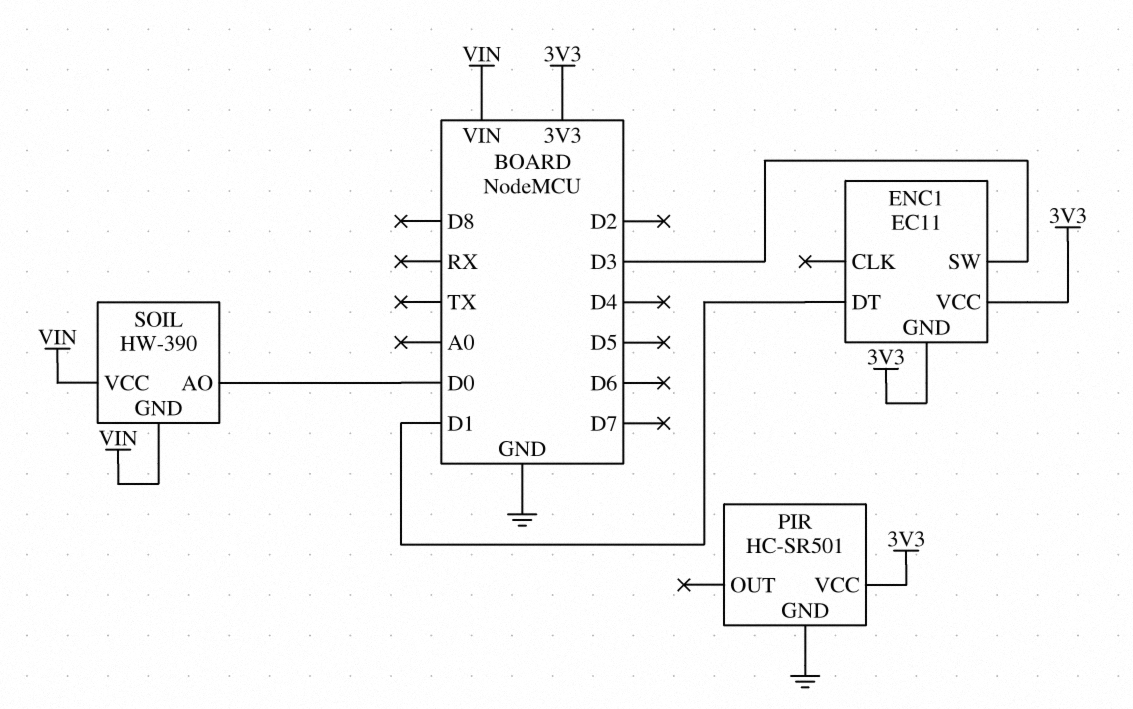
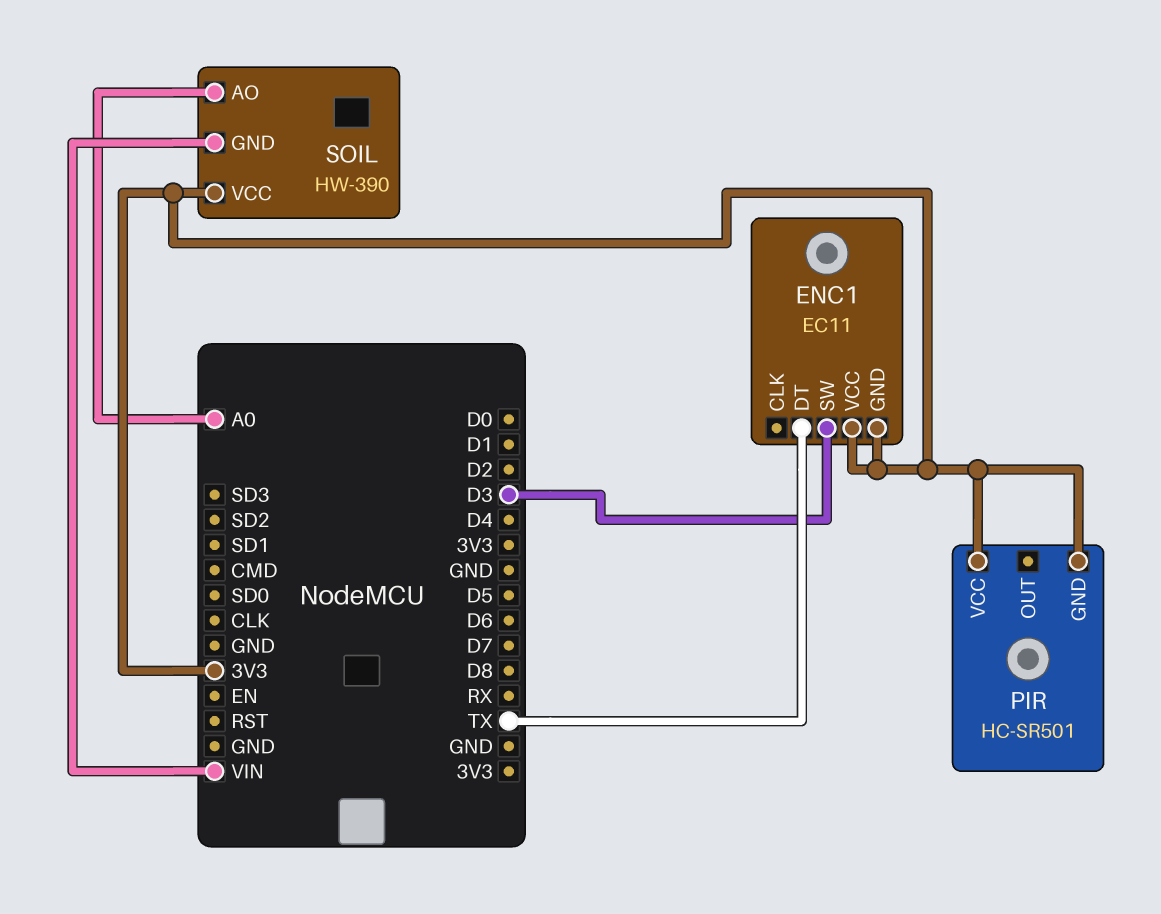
ENC1 pin DT: D1 -> TX
PIR pin GND: GND -> 3V3
SOIL pin AO: D0 -> A0
SOIL pin VCC: VIN -> 3V3

